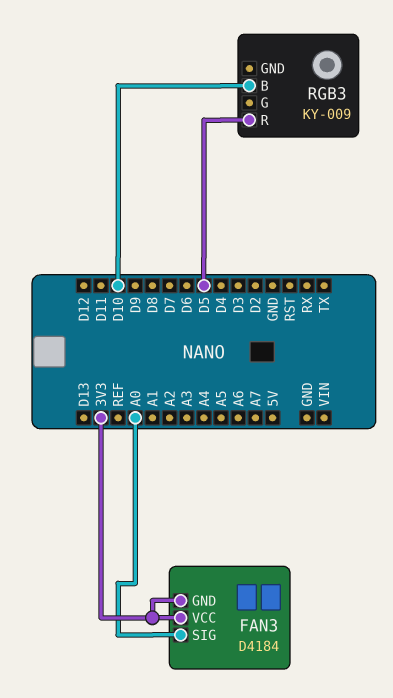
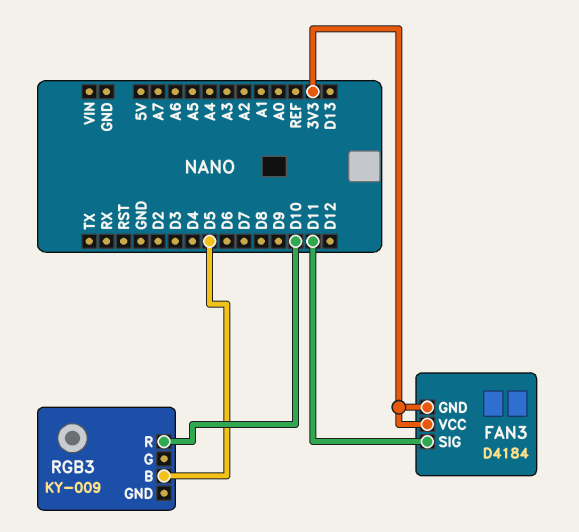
FAN3 pin SIG: A0 -> D11
RGB3 pin B: D10 -> D5
RGB3 pin R: D5 -> D10

